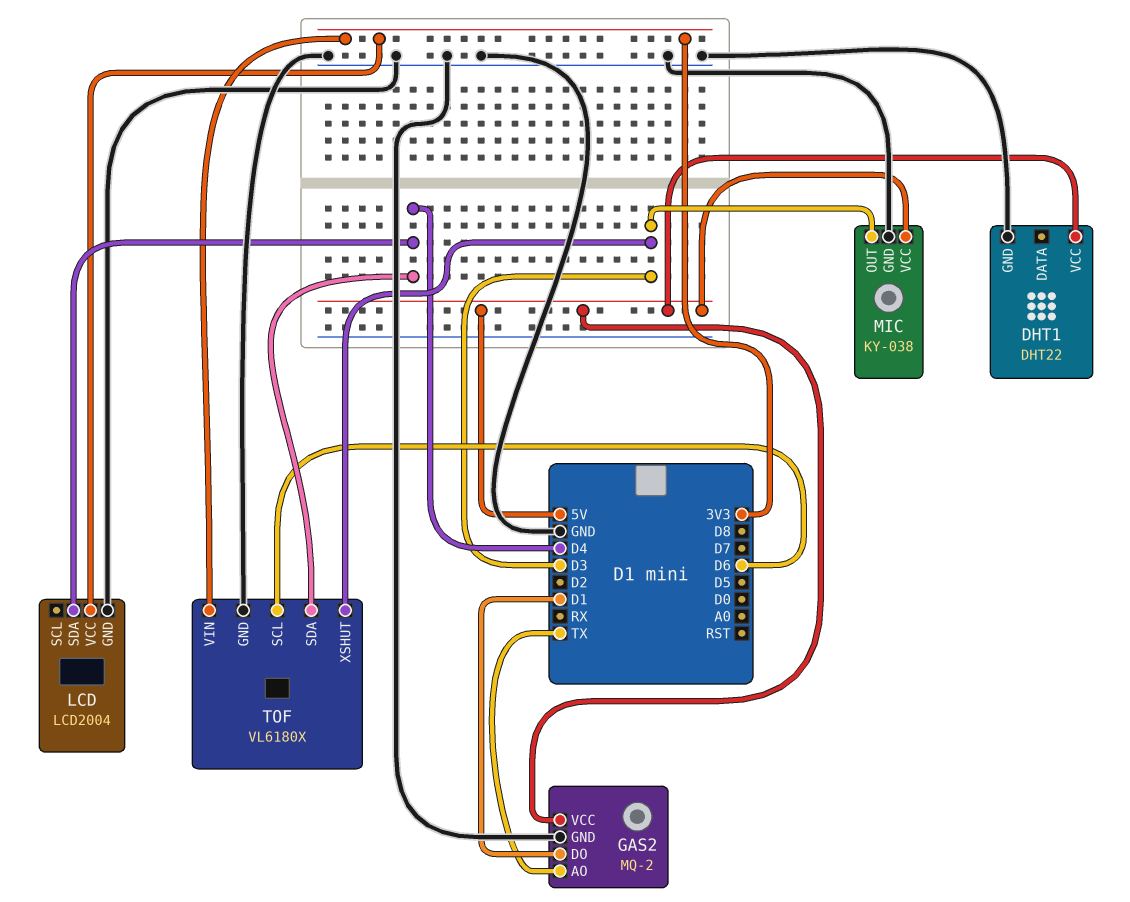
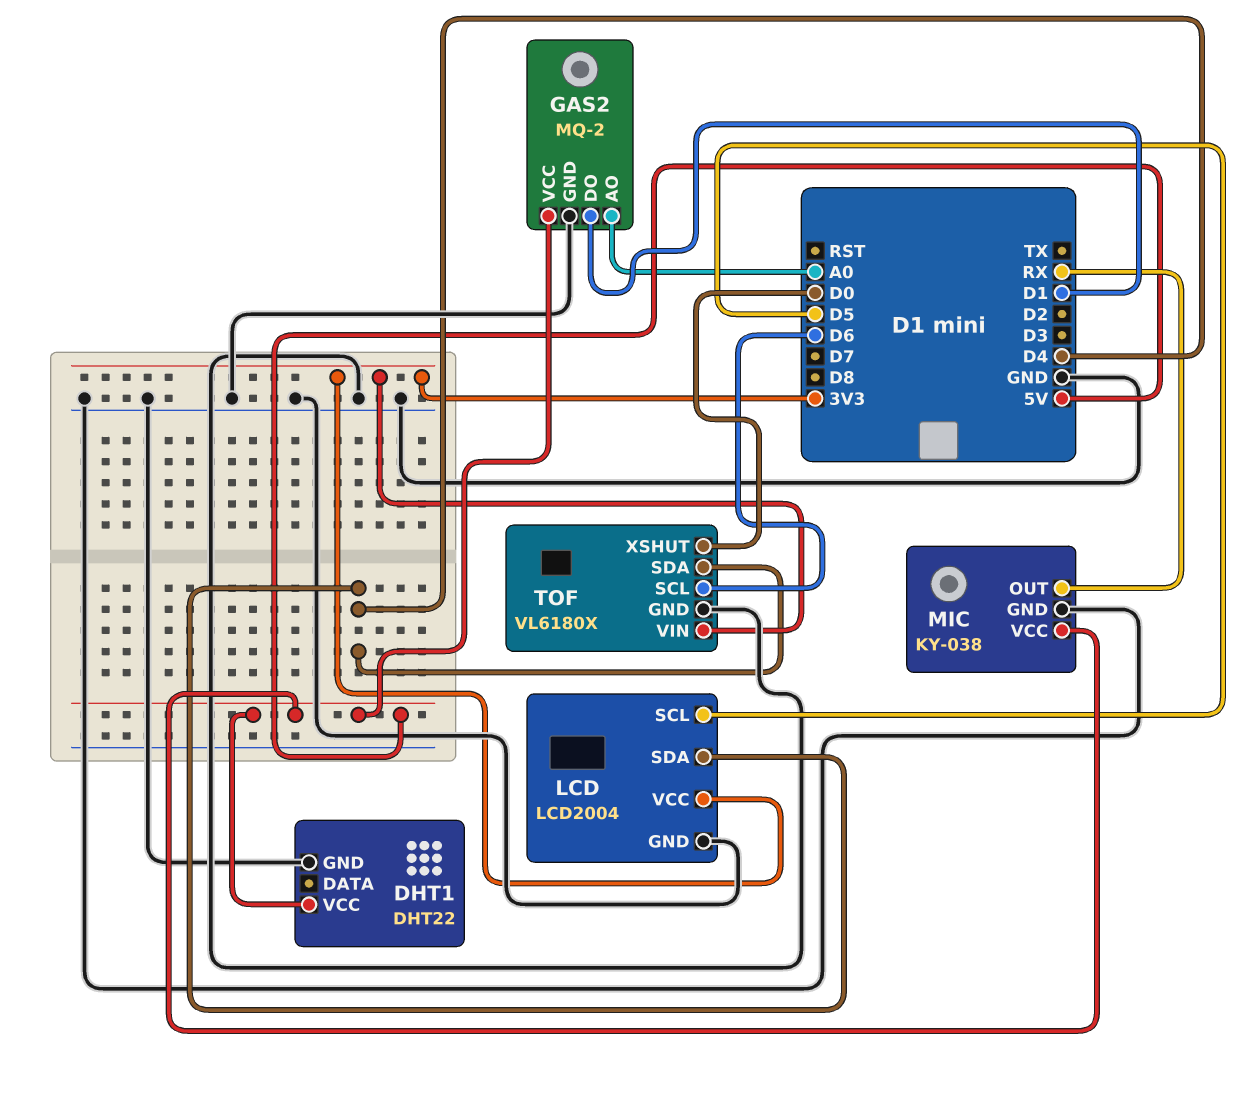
GAS2 pin AO: TX -> A0
LCD pin SCL: none -> D5
MIC pin OUT: D3 -> RX
TOF pin XSHUT: D3 -> D0

